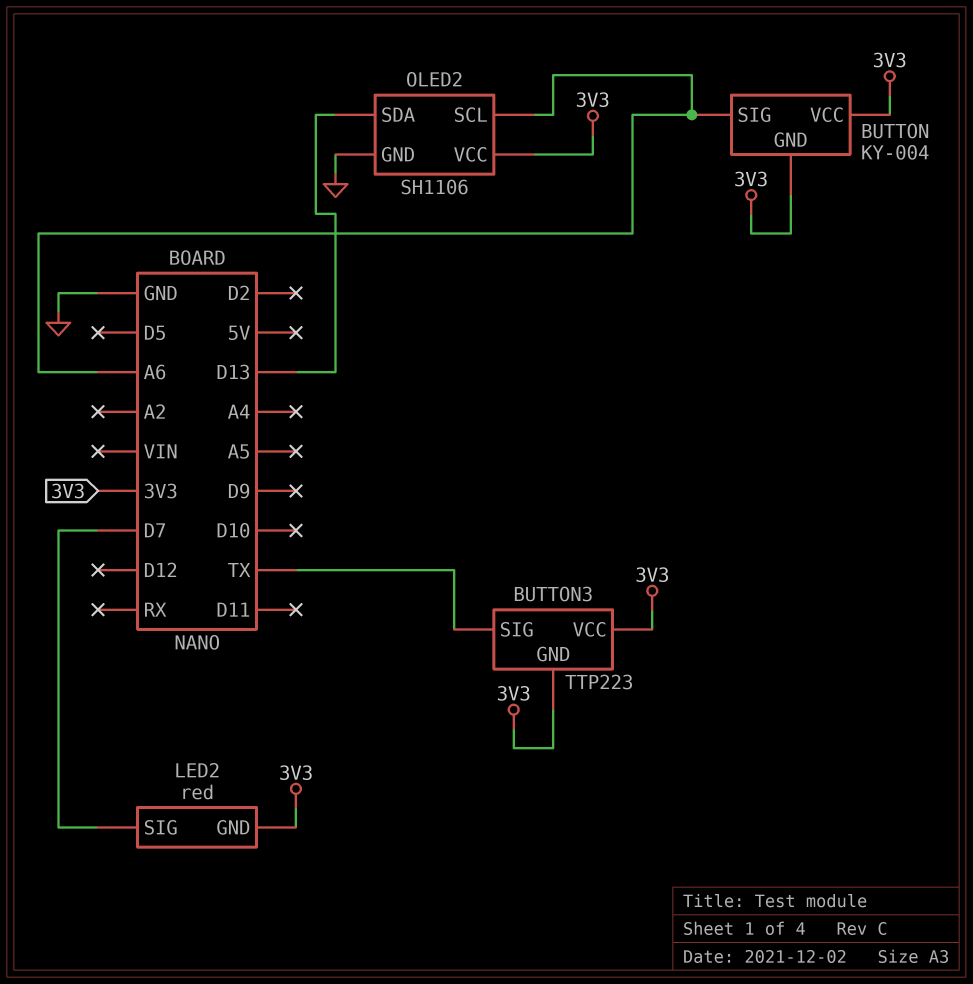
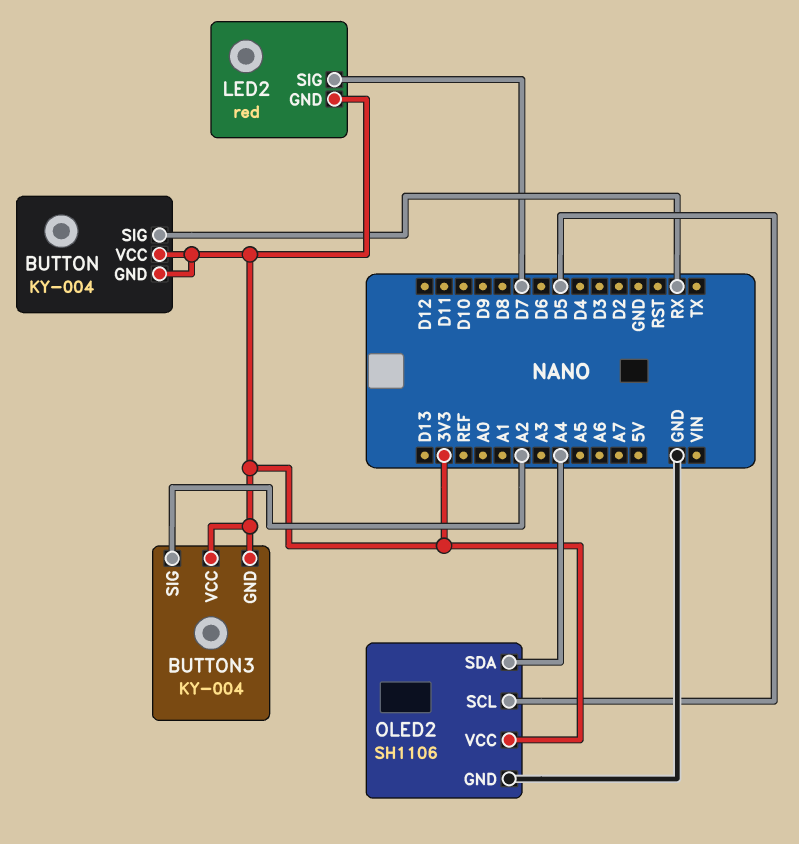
BUTTON pin SIG: A6 -> RX
BUTTON3: TTP223 -> KY-004
BUTTON3 pin SIG: TX -> A2
OLED2 pin SCL: A6 -> D5
OLED2 pin SDA: D13 -> A4

